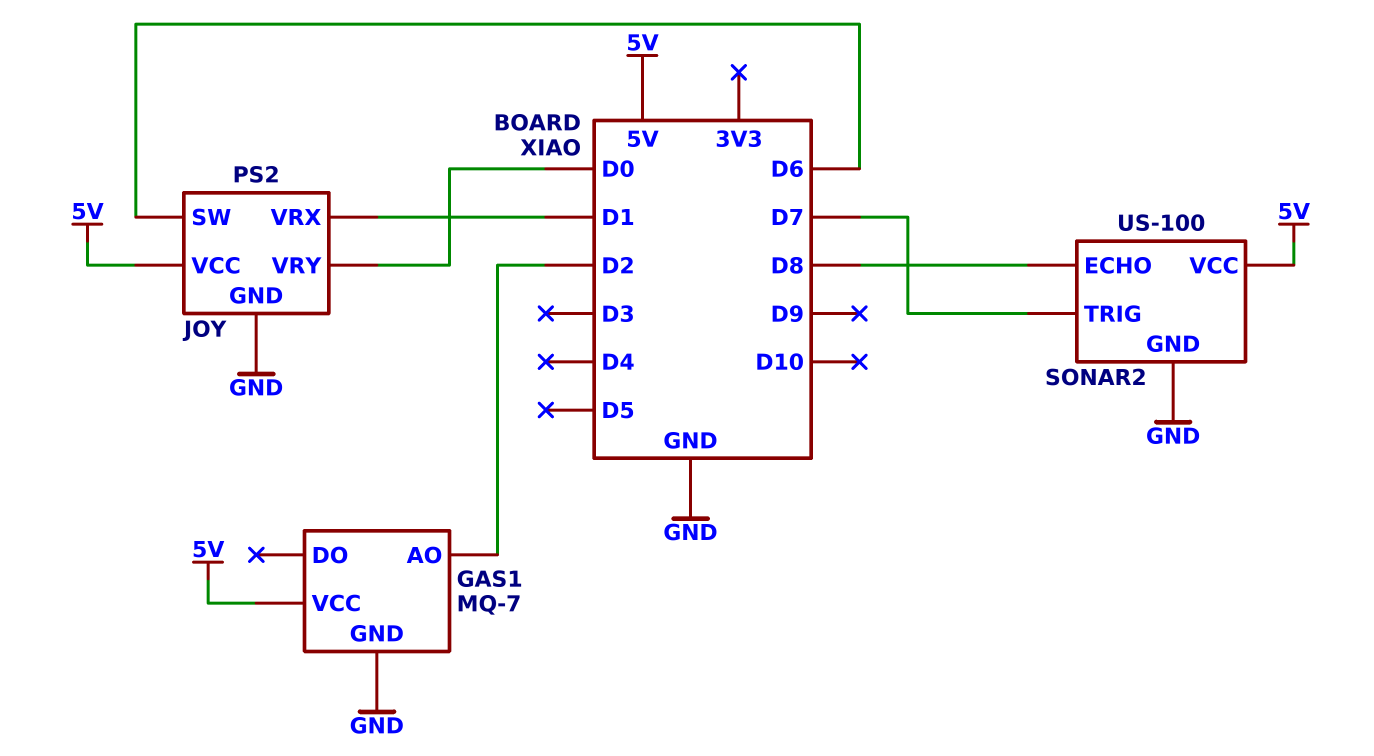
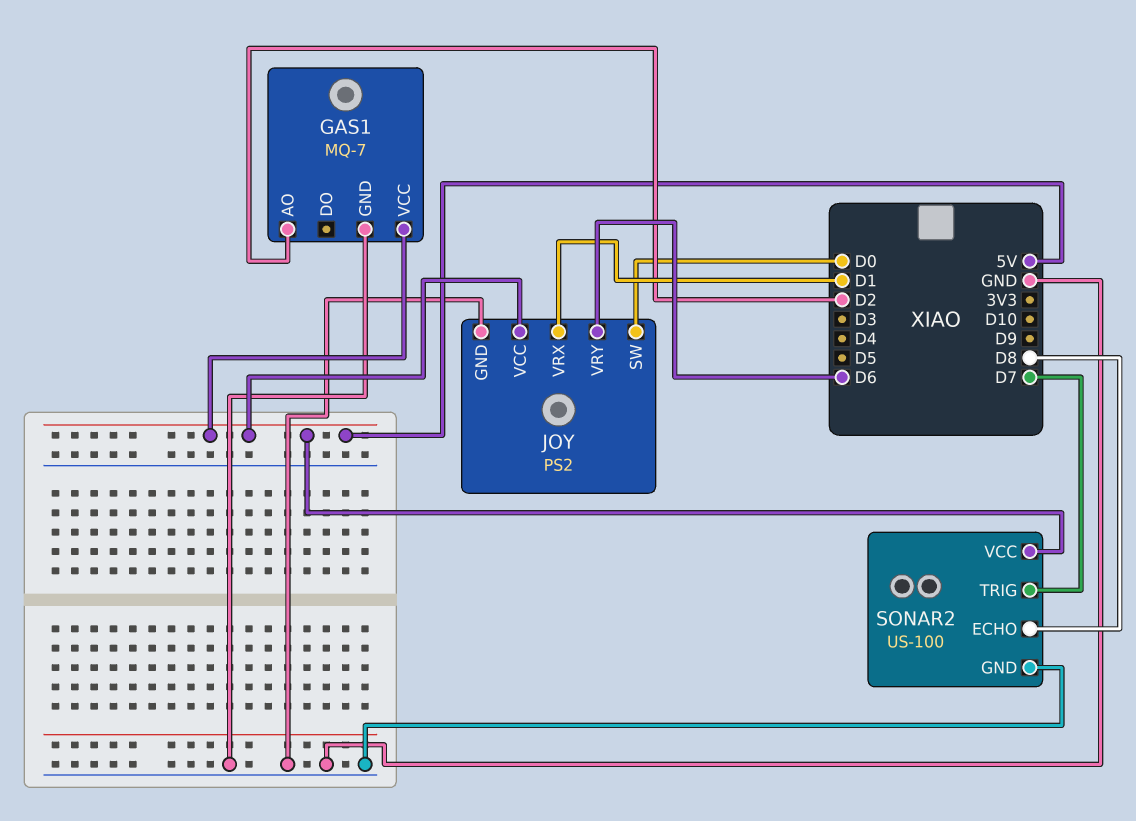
JOY pin SW: D6 -> D0
JOY pin VRY: D0 -> D6

